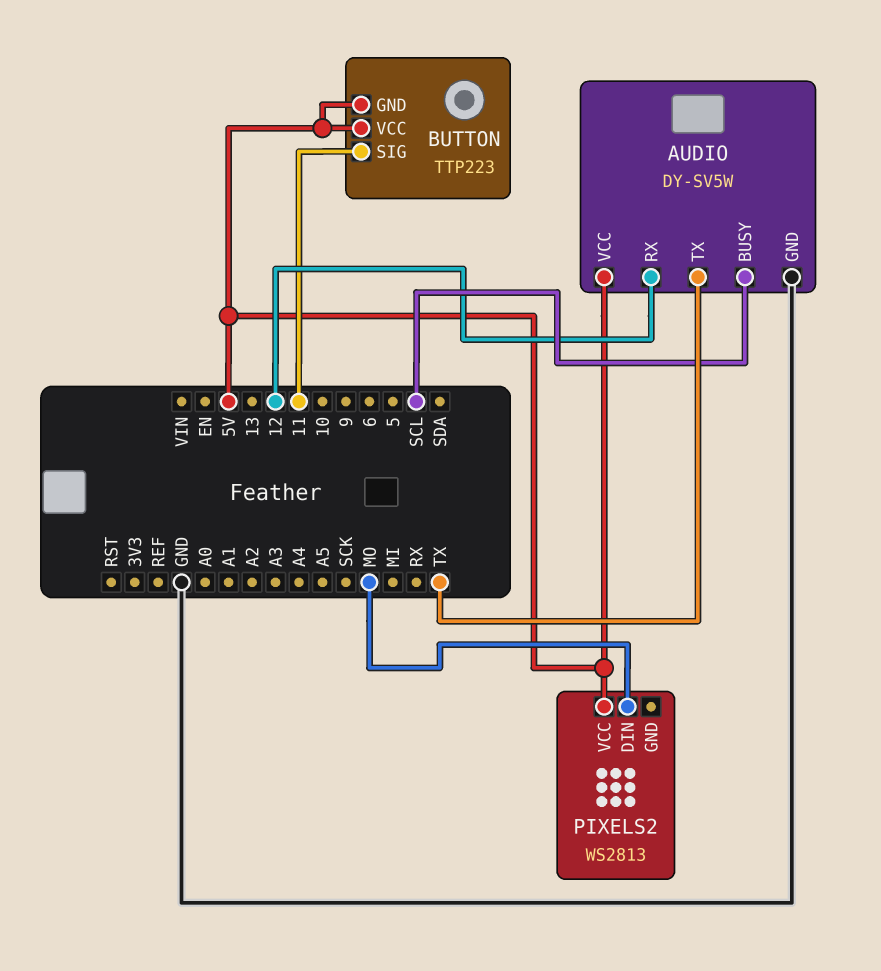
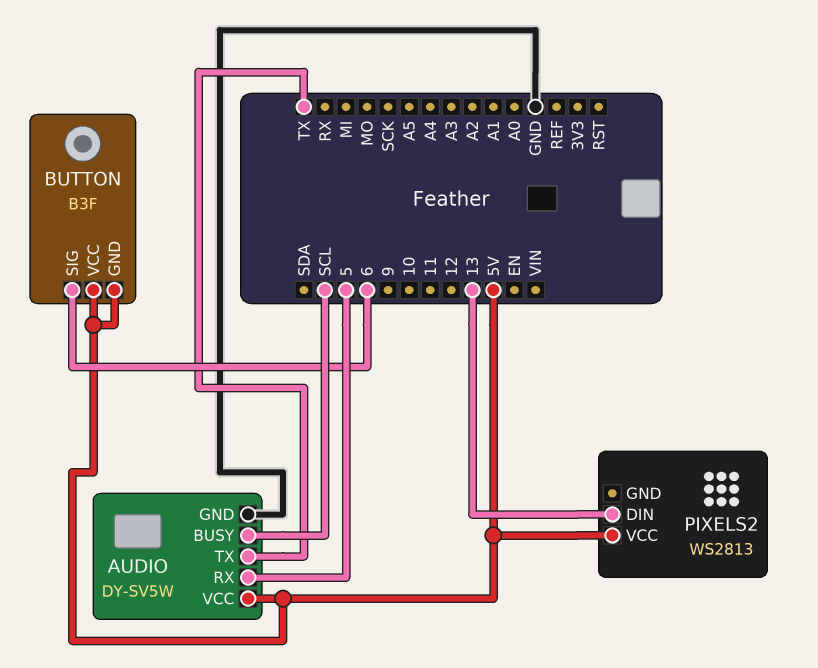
AUDIO pin RX: 12 -> 5
BUTTON: TTP223 -> B3F
BUTTON pin SIG: 11 -> 6
PIXELS2 pin DIN: MO -> 13

